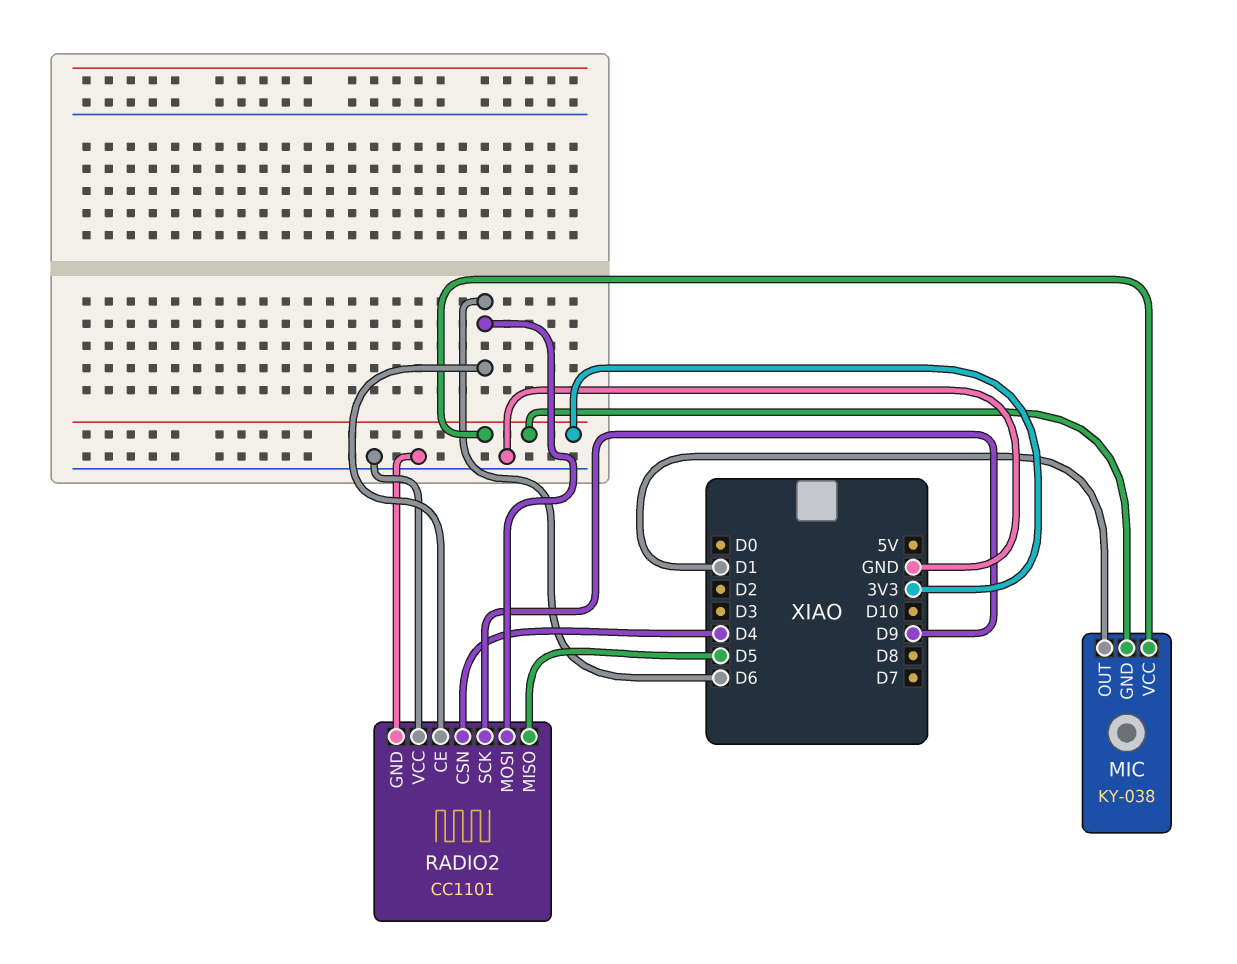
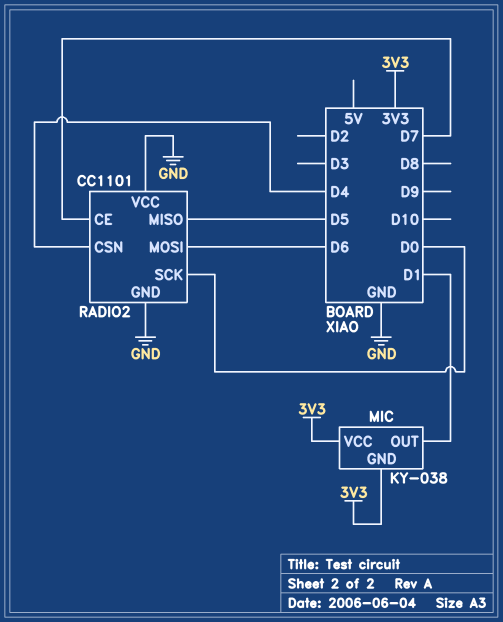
RADIO2 pin CE: D6 -> D7
RADIO2 pin SCK: D9 -> D0

